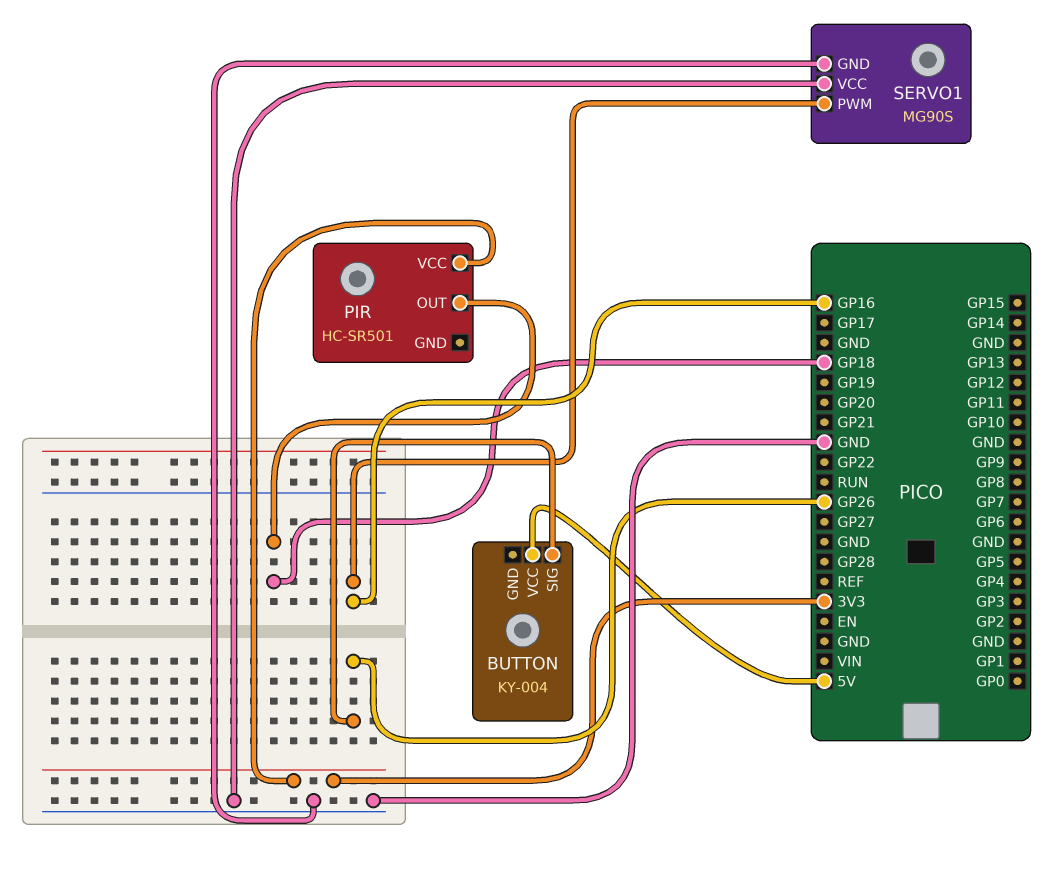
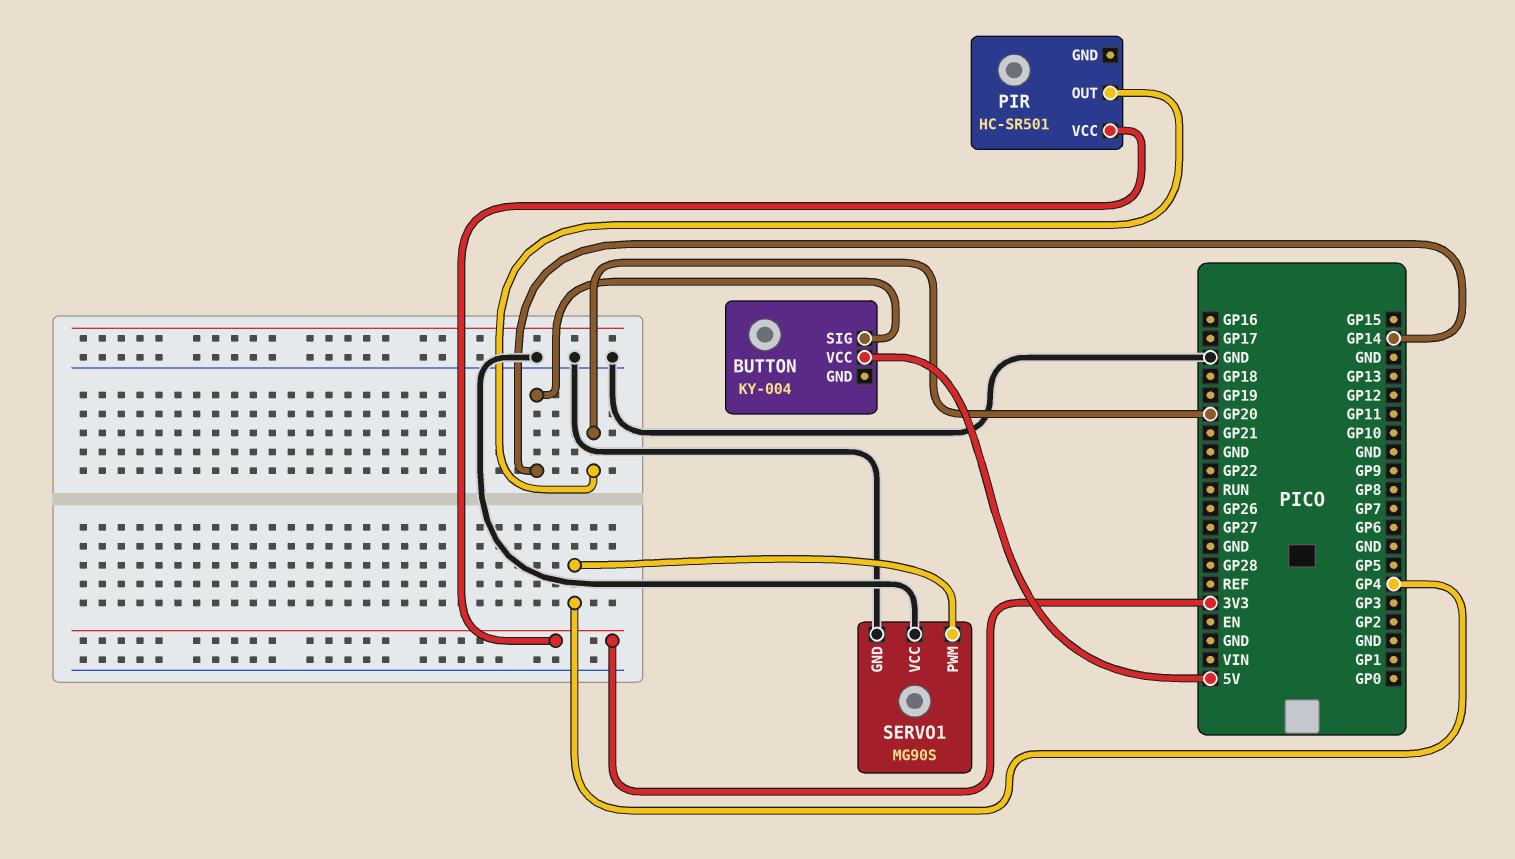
BUTTON pin SIG: GP26 -> GP14
PIR pin OUT: GP18 -> GP20
SERVO1 pin PWM: GP16 -> GP4

